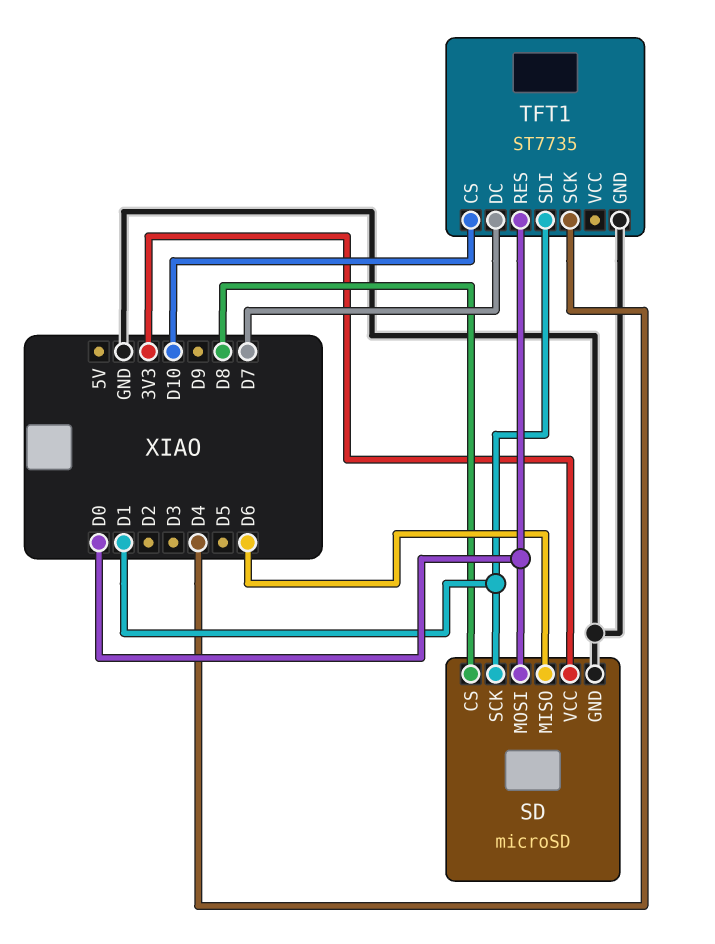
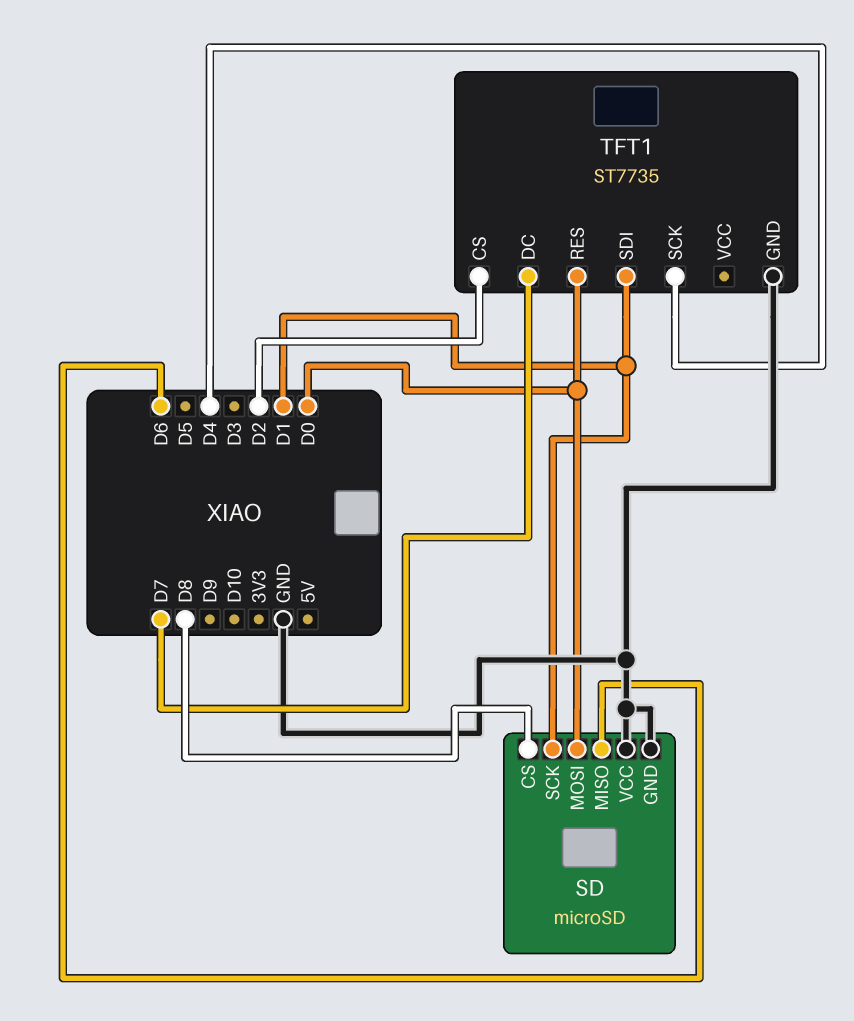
SD pin VCC: 3V3 -> GND
TFT1 pin CS: D10 -> D2

